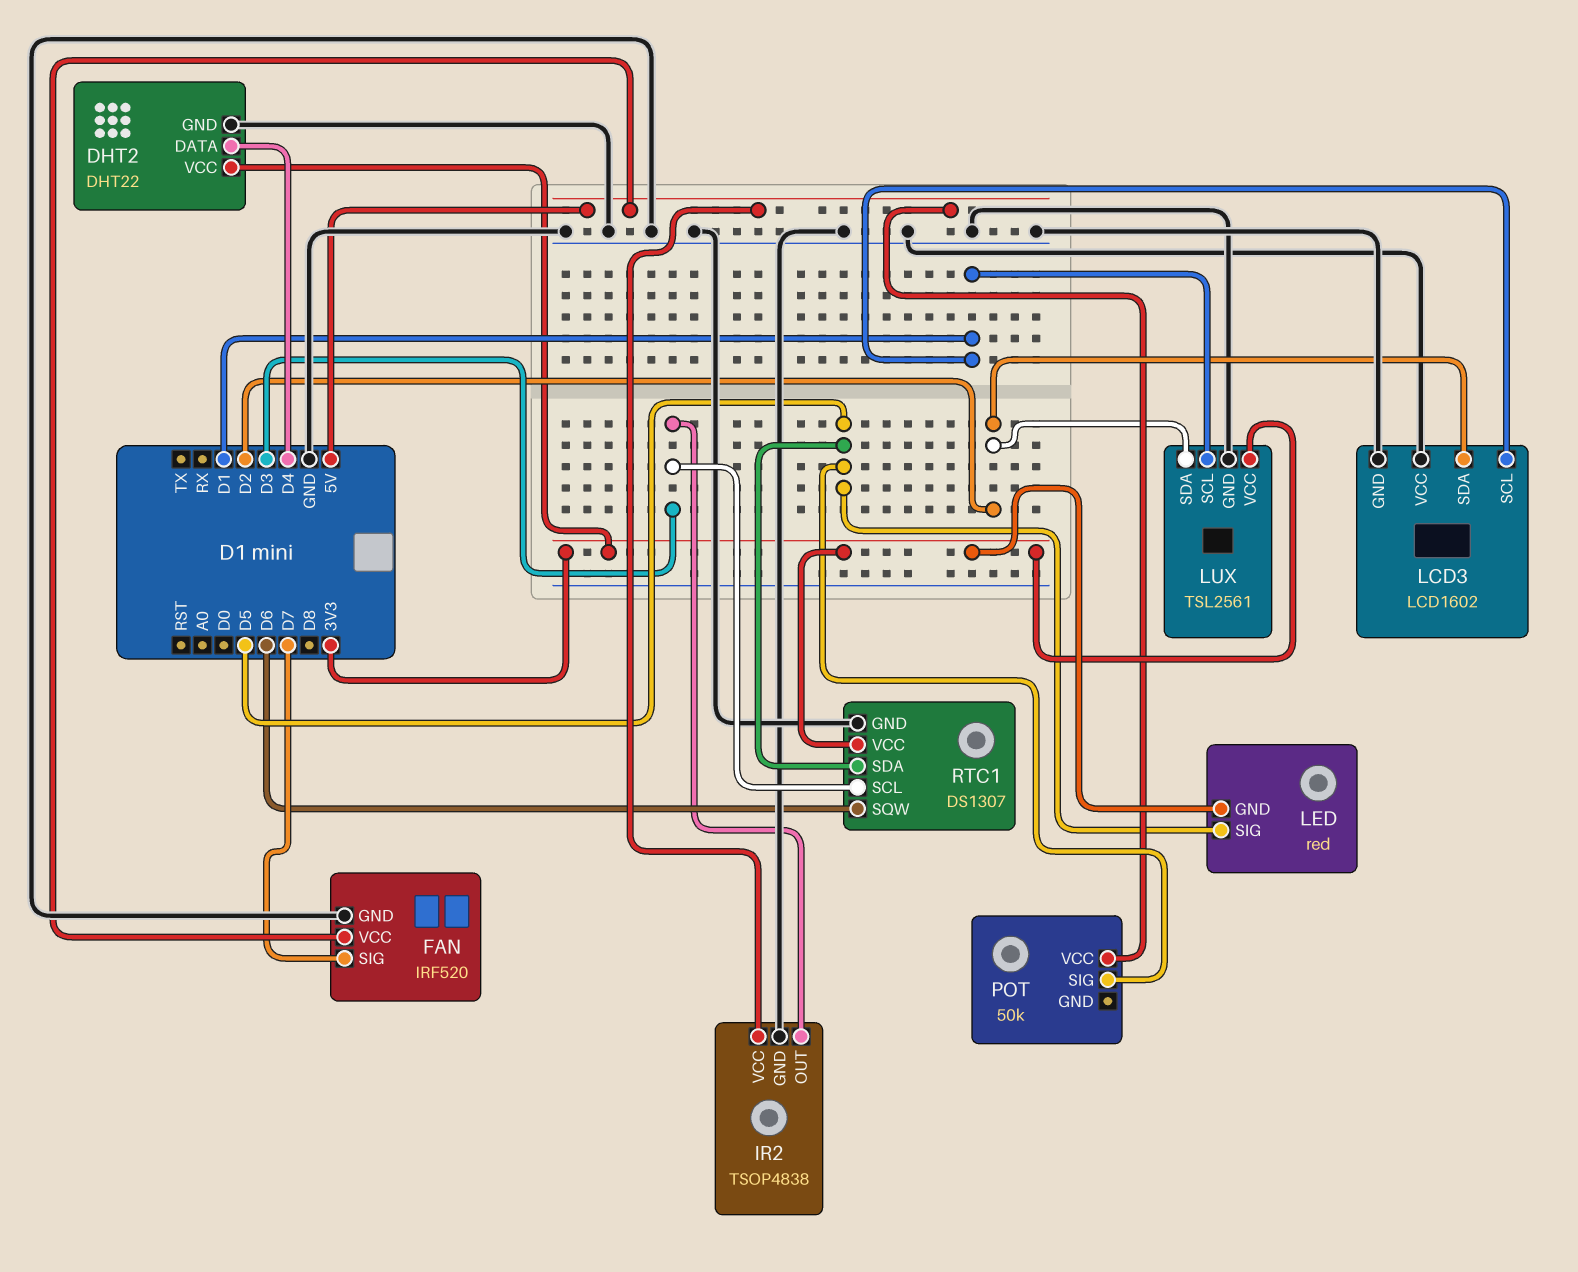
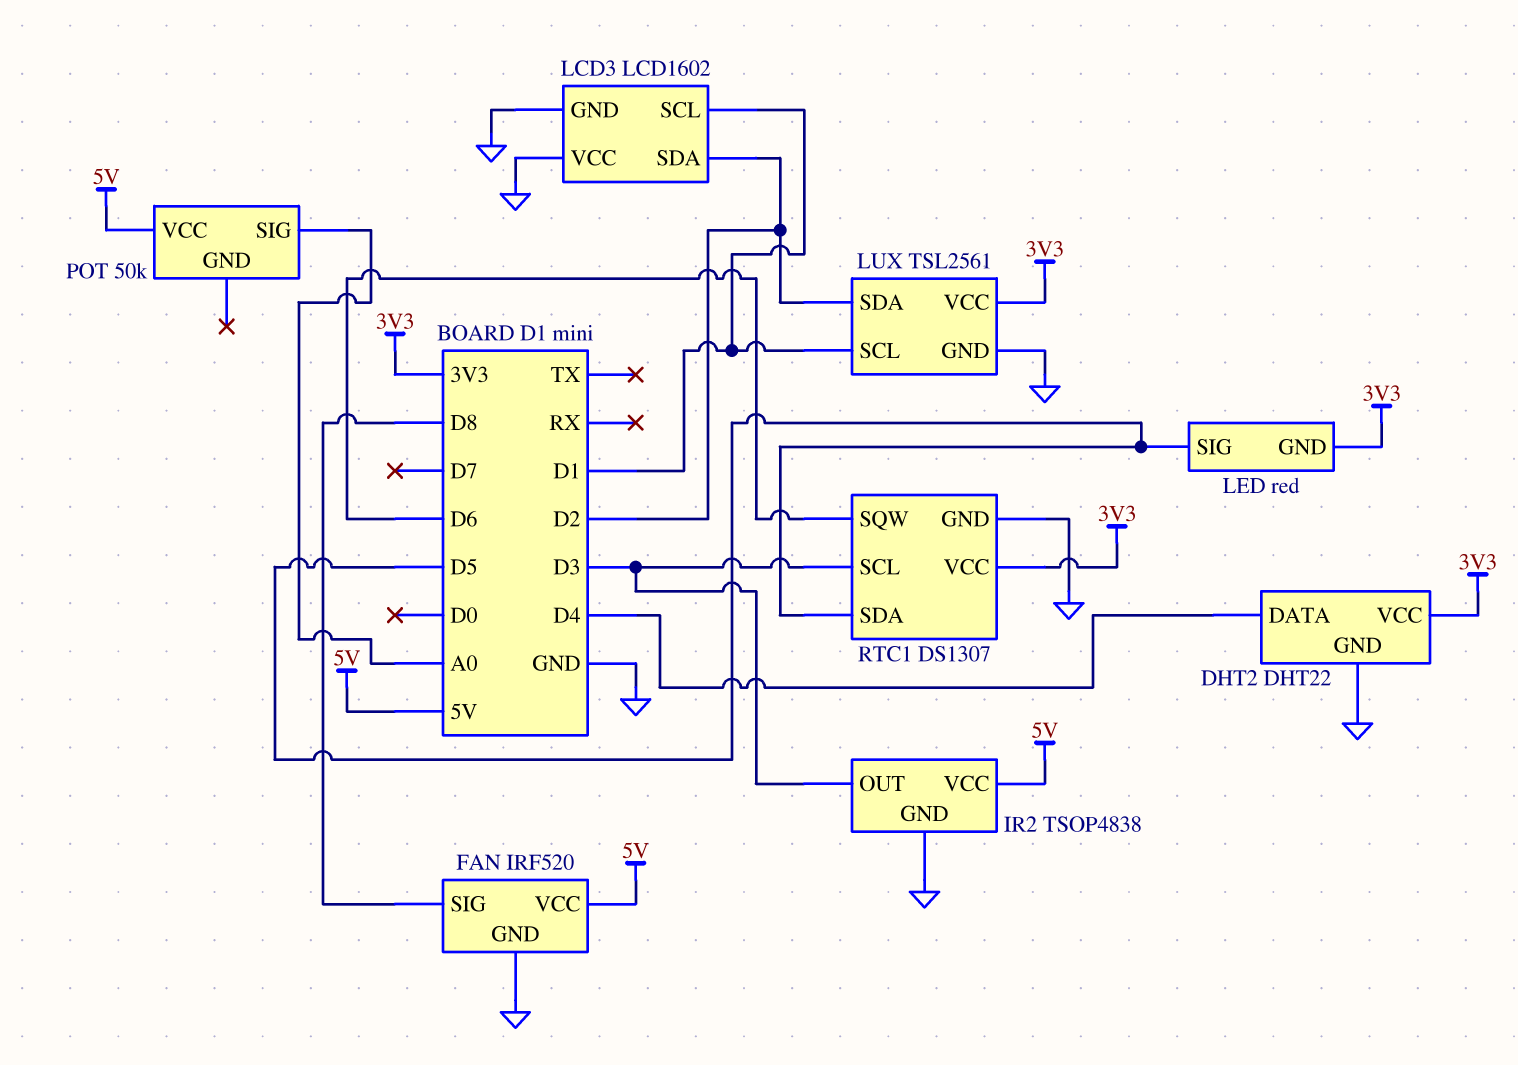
FAN pin SIG: D7 -> D8
POT pin SIG: D5 -> A0

